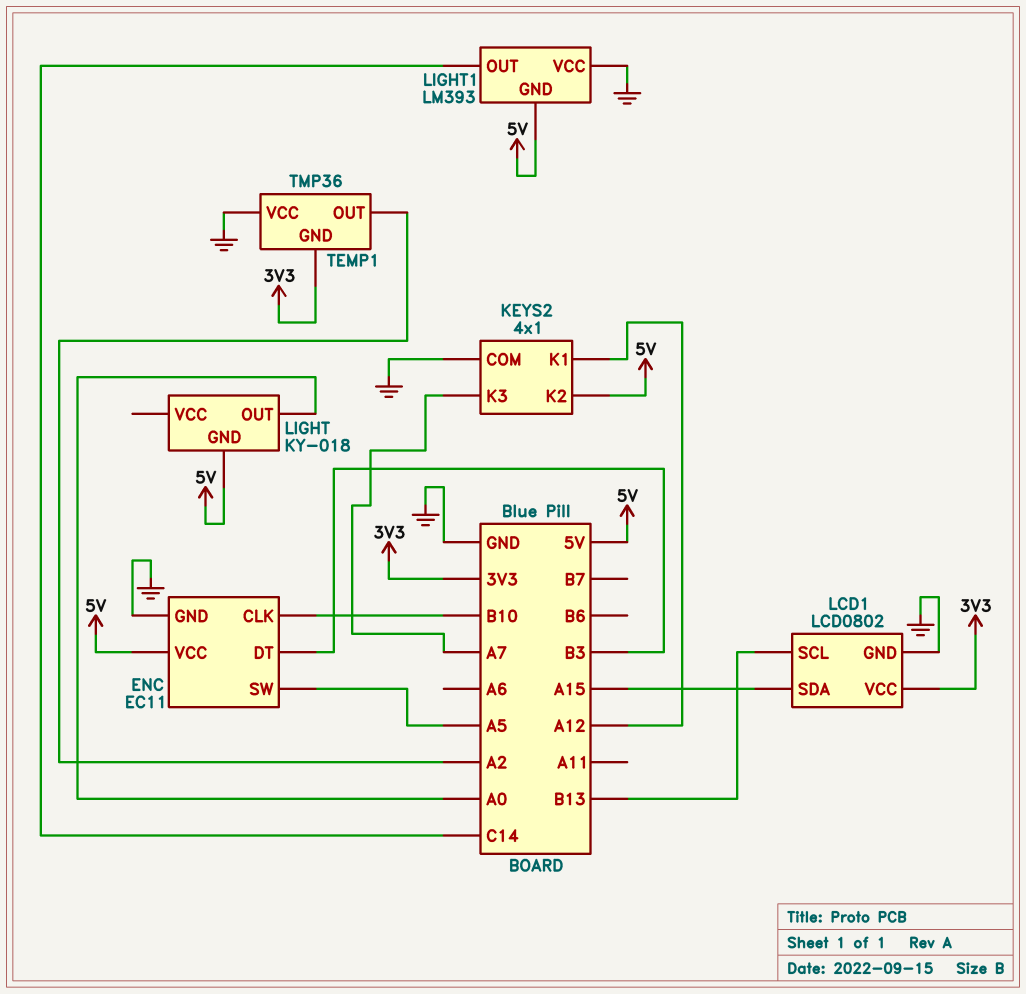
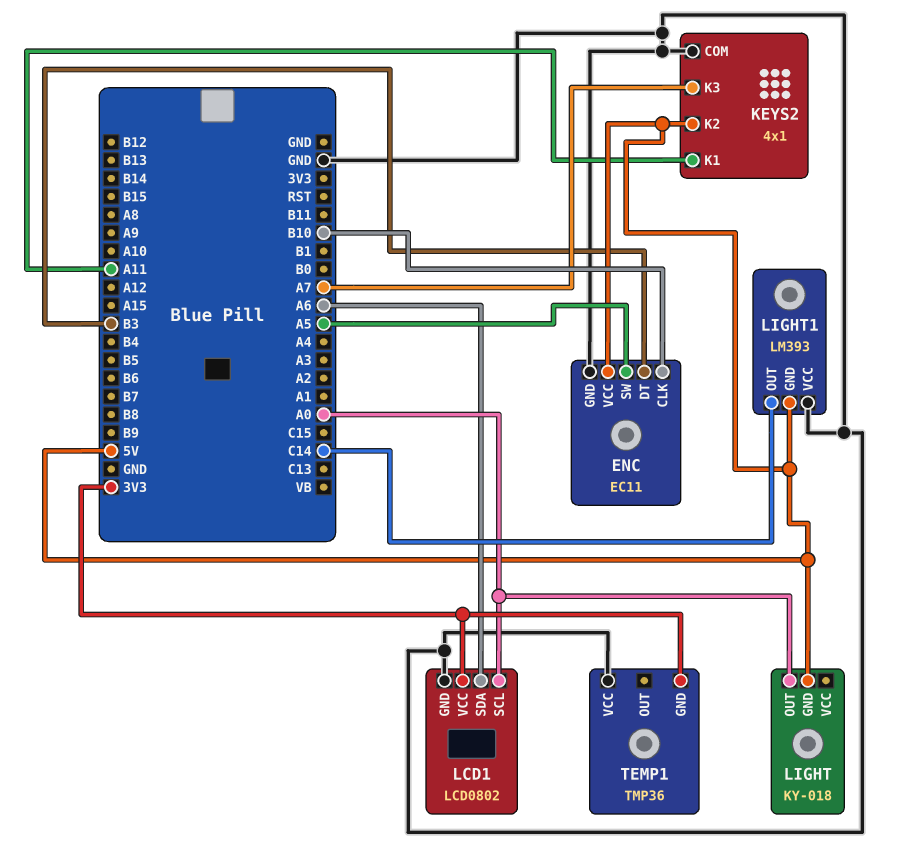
KEYS2 pin K1: A12 -> A11
LCD1 pin SCL: B13 -> A0
LCD1 pin SDA: A15 -> A6
TEMP1 pin OUT: A2 -> none

